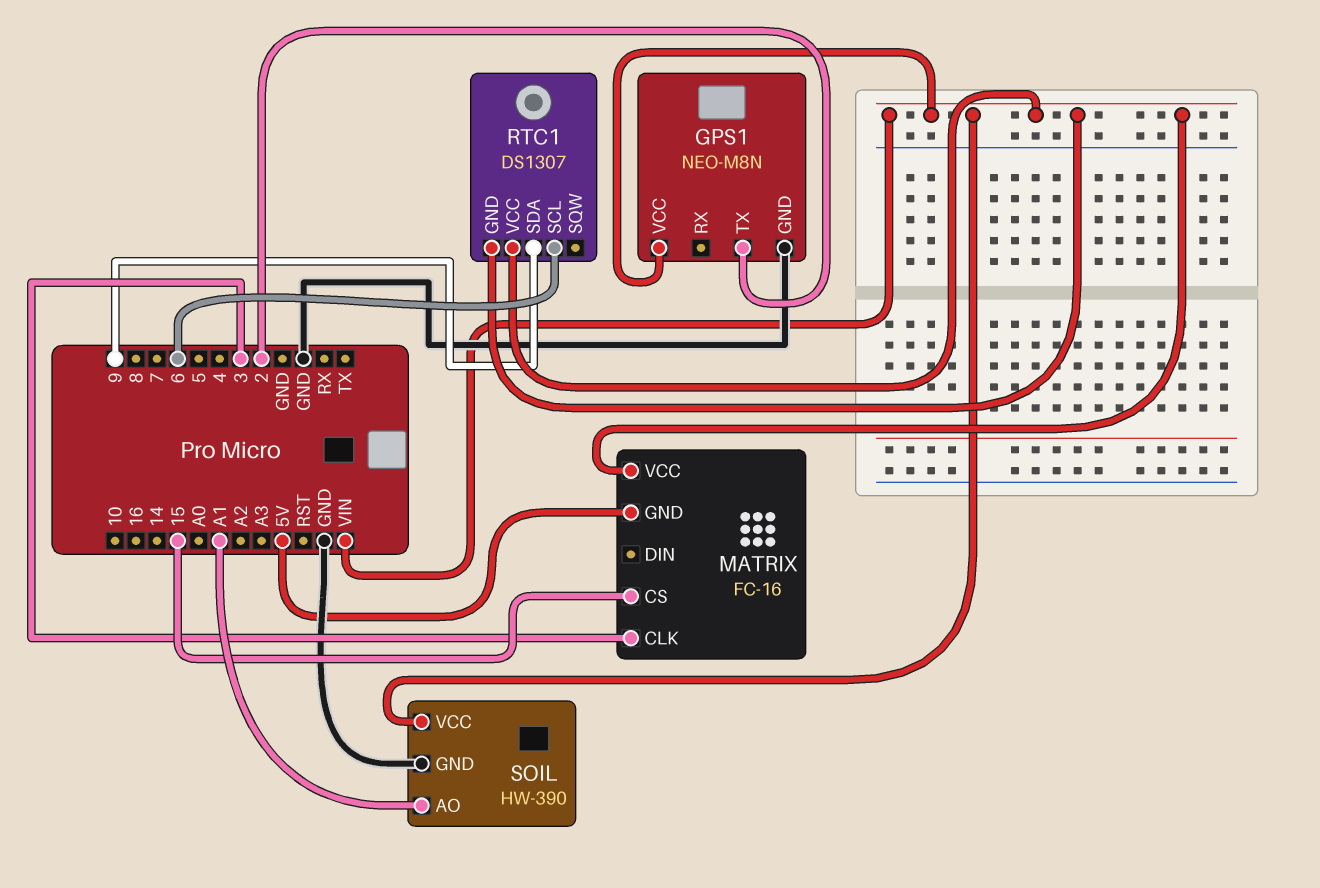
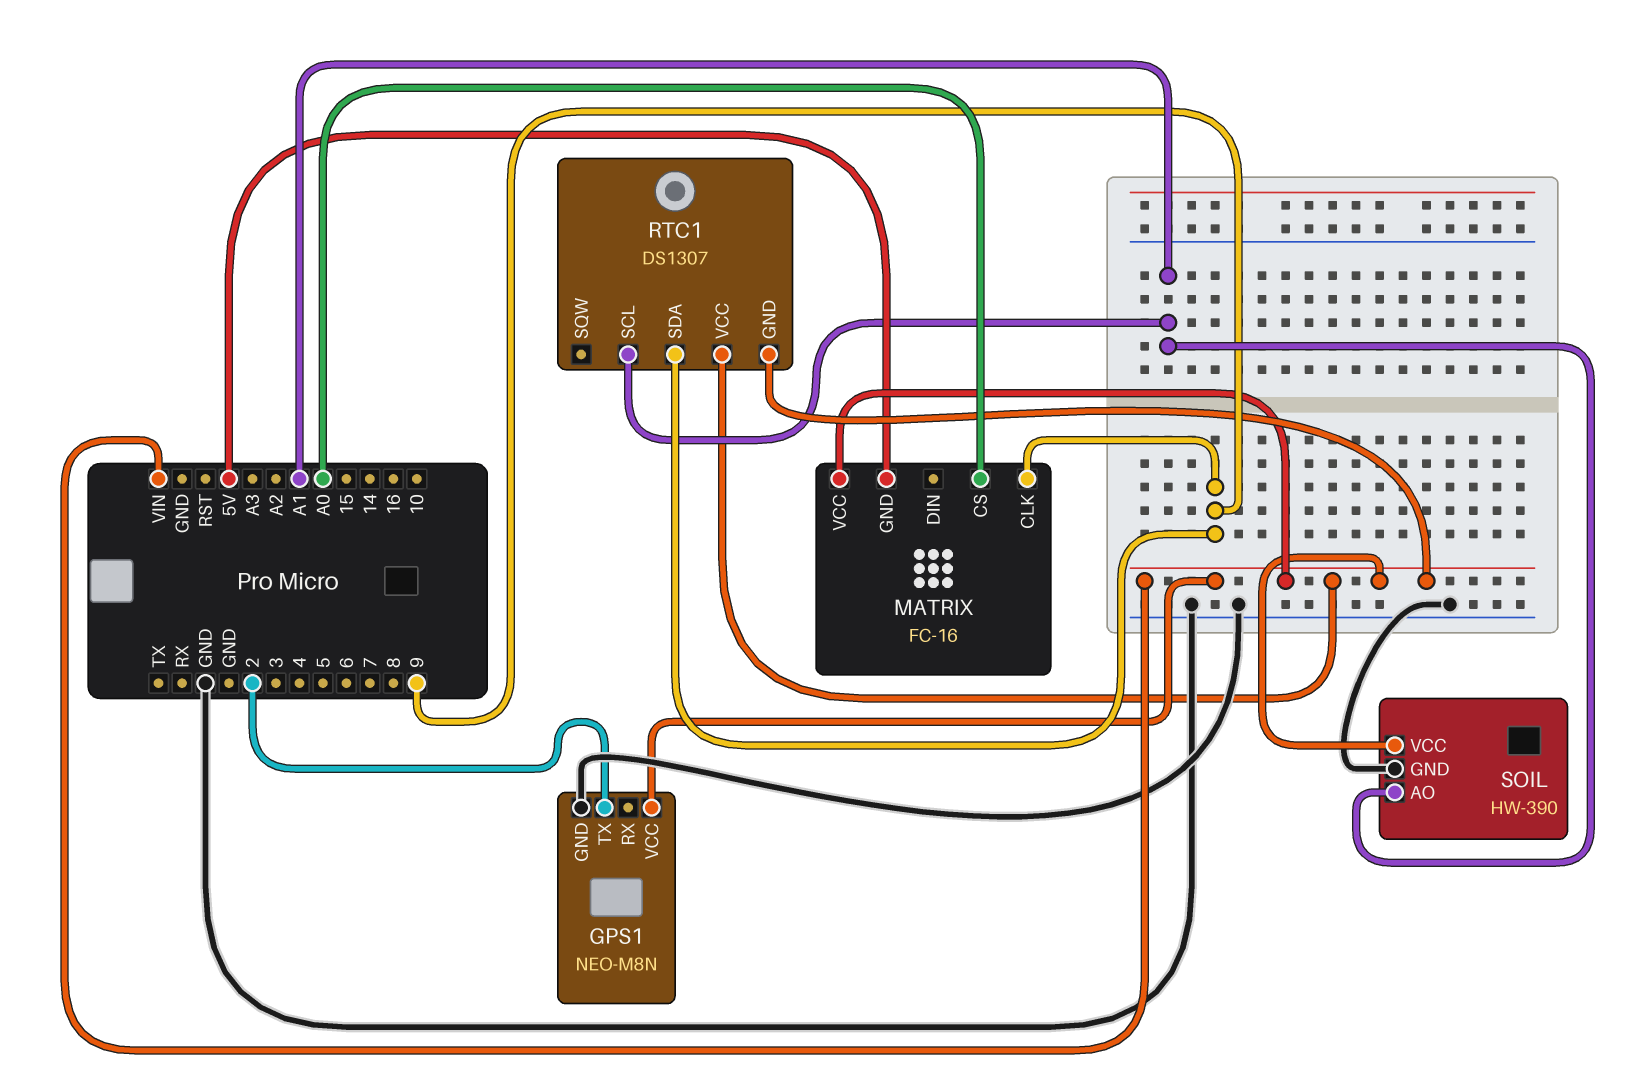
MATRIX pin CLK: 3 -> 9
MATRIX pin CS: 15 -> A0
RTC1 pin SCL: 6 -> A1

